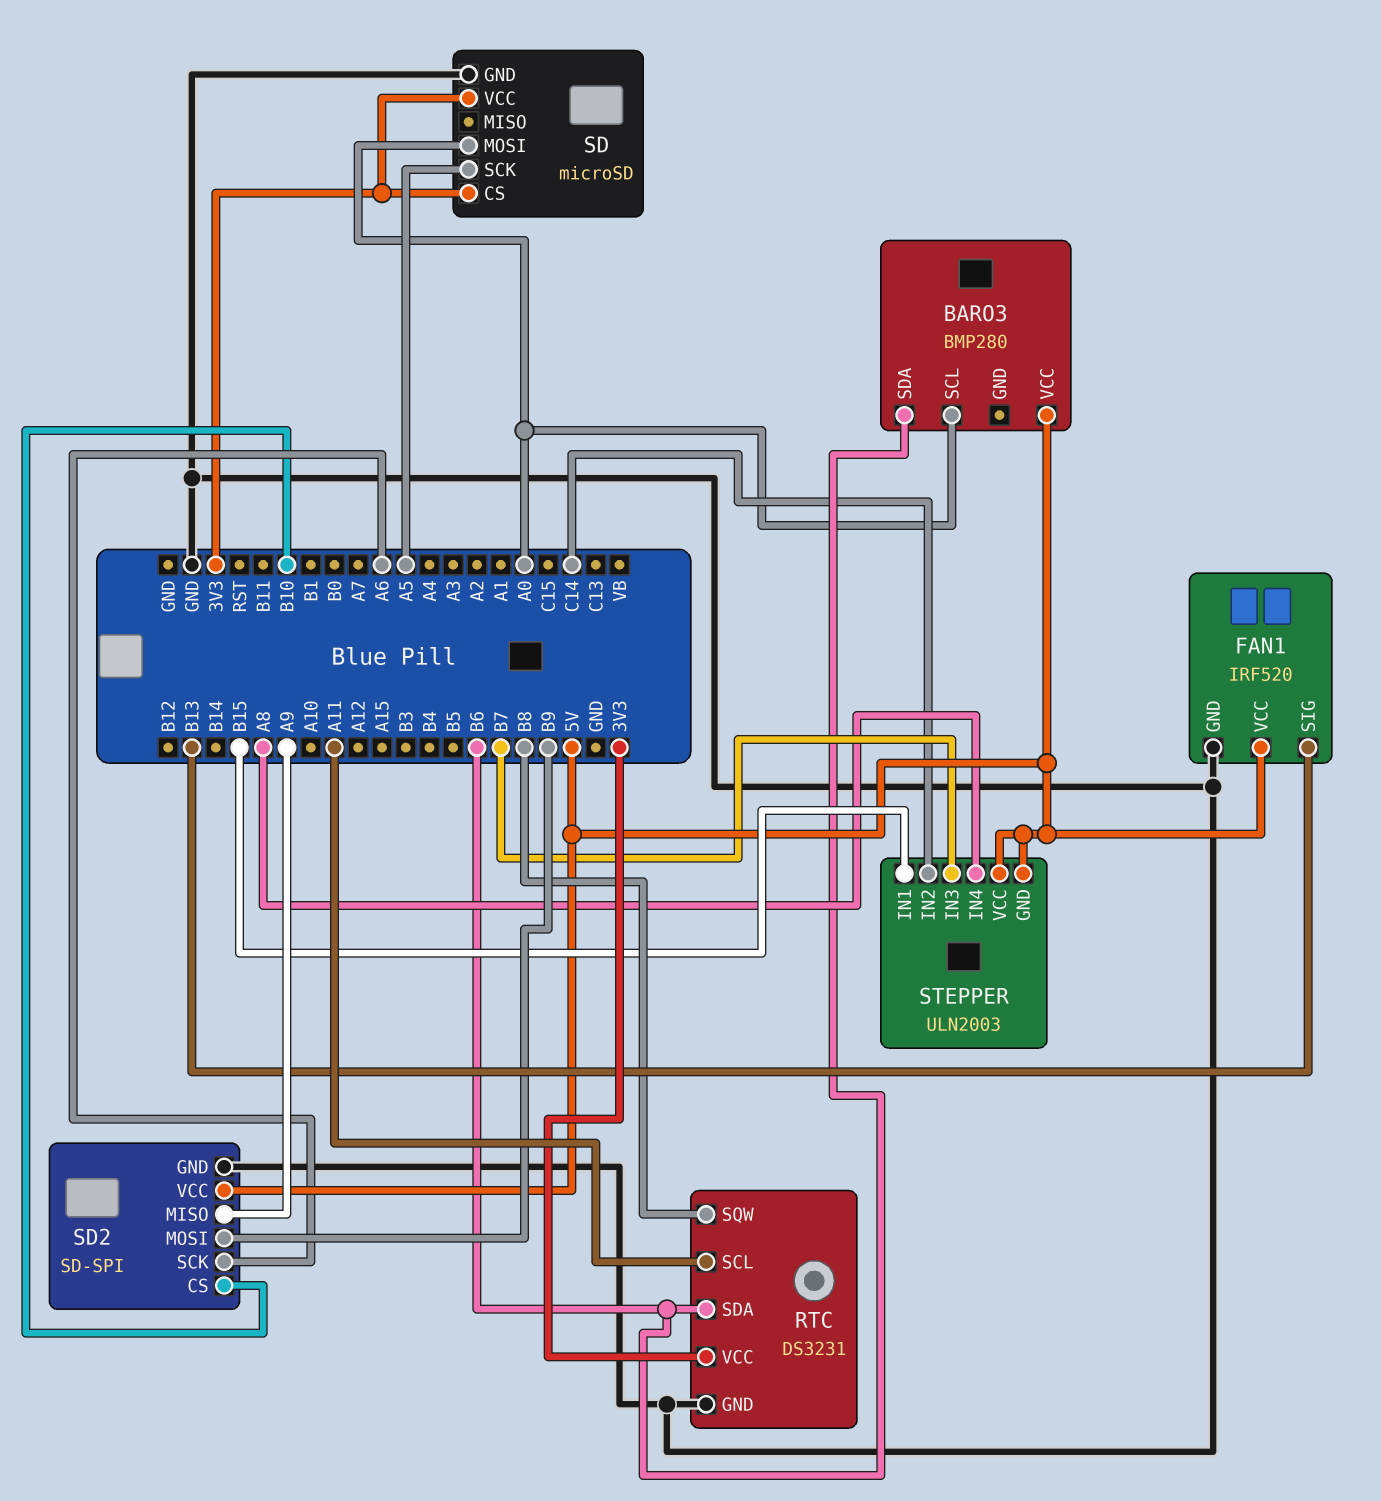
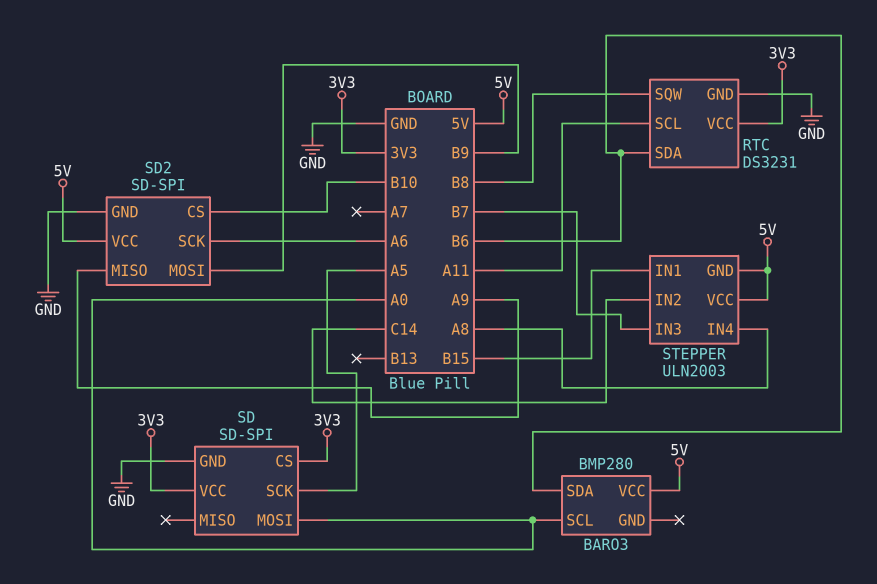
FAN1: IRF520 -> none
FAN1 pin GND: GND -> none
FAN1 pin SIG: B13 -> none
FAN1 pin VCC: 5V -> none
SD: microSD -> SD-SPI

